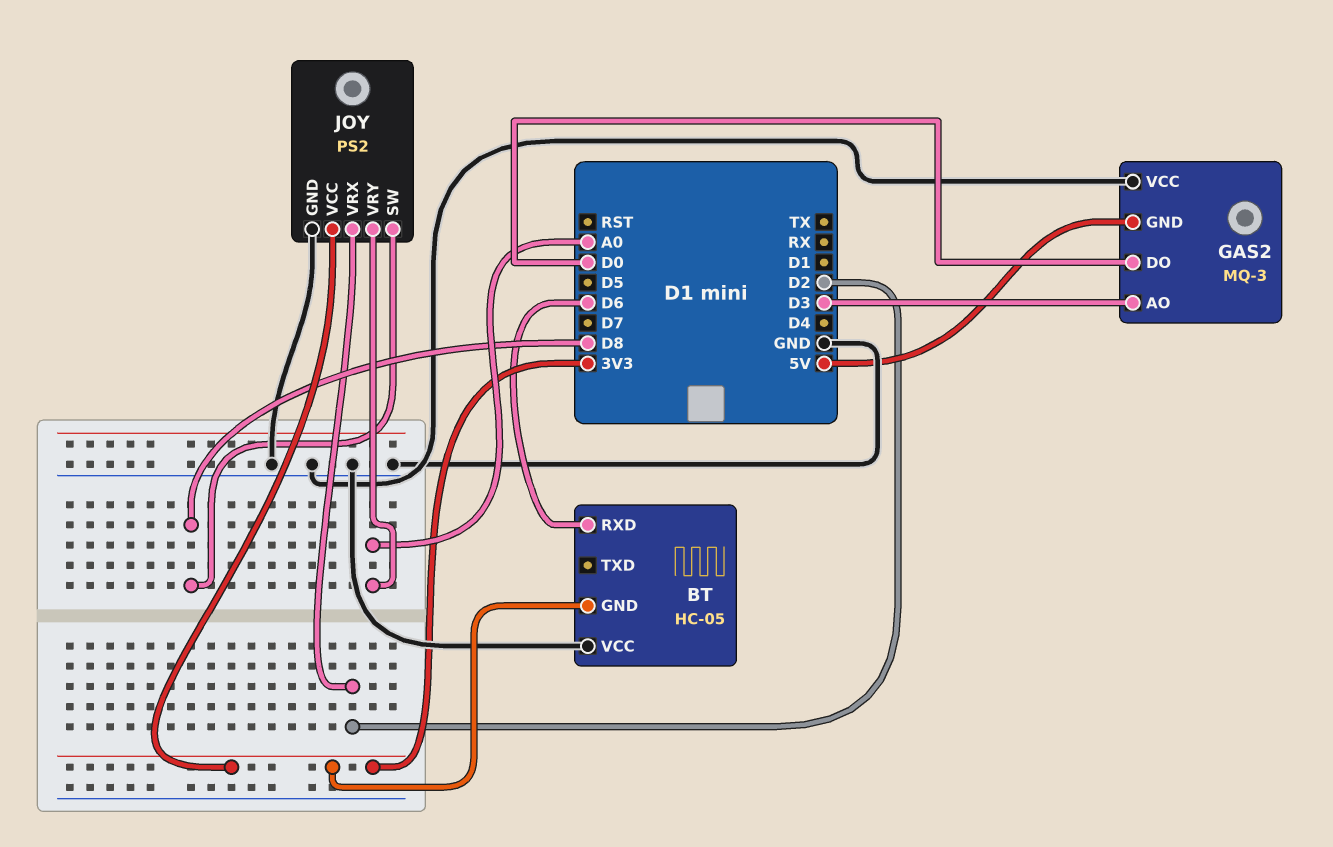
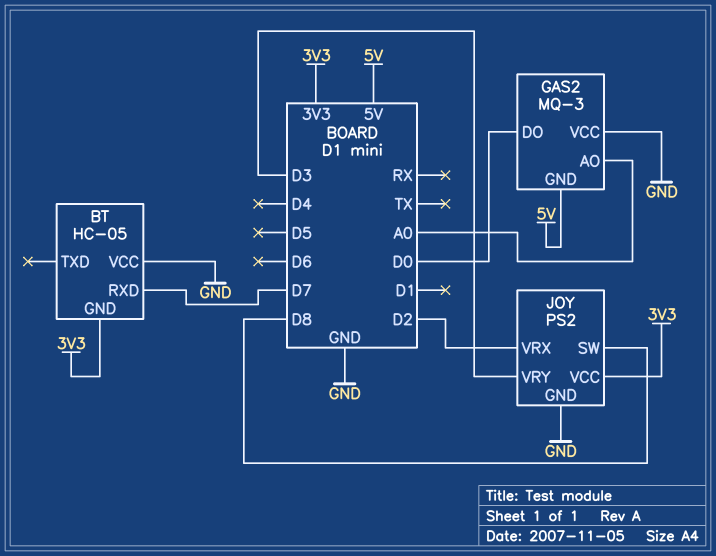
BT pin RXD: D6 -> D7
GAS2 pin AO: D3 -> A0
JOY pin VRY: A0 -> D3

